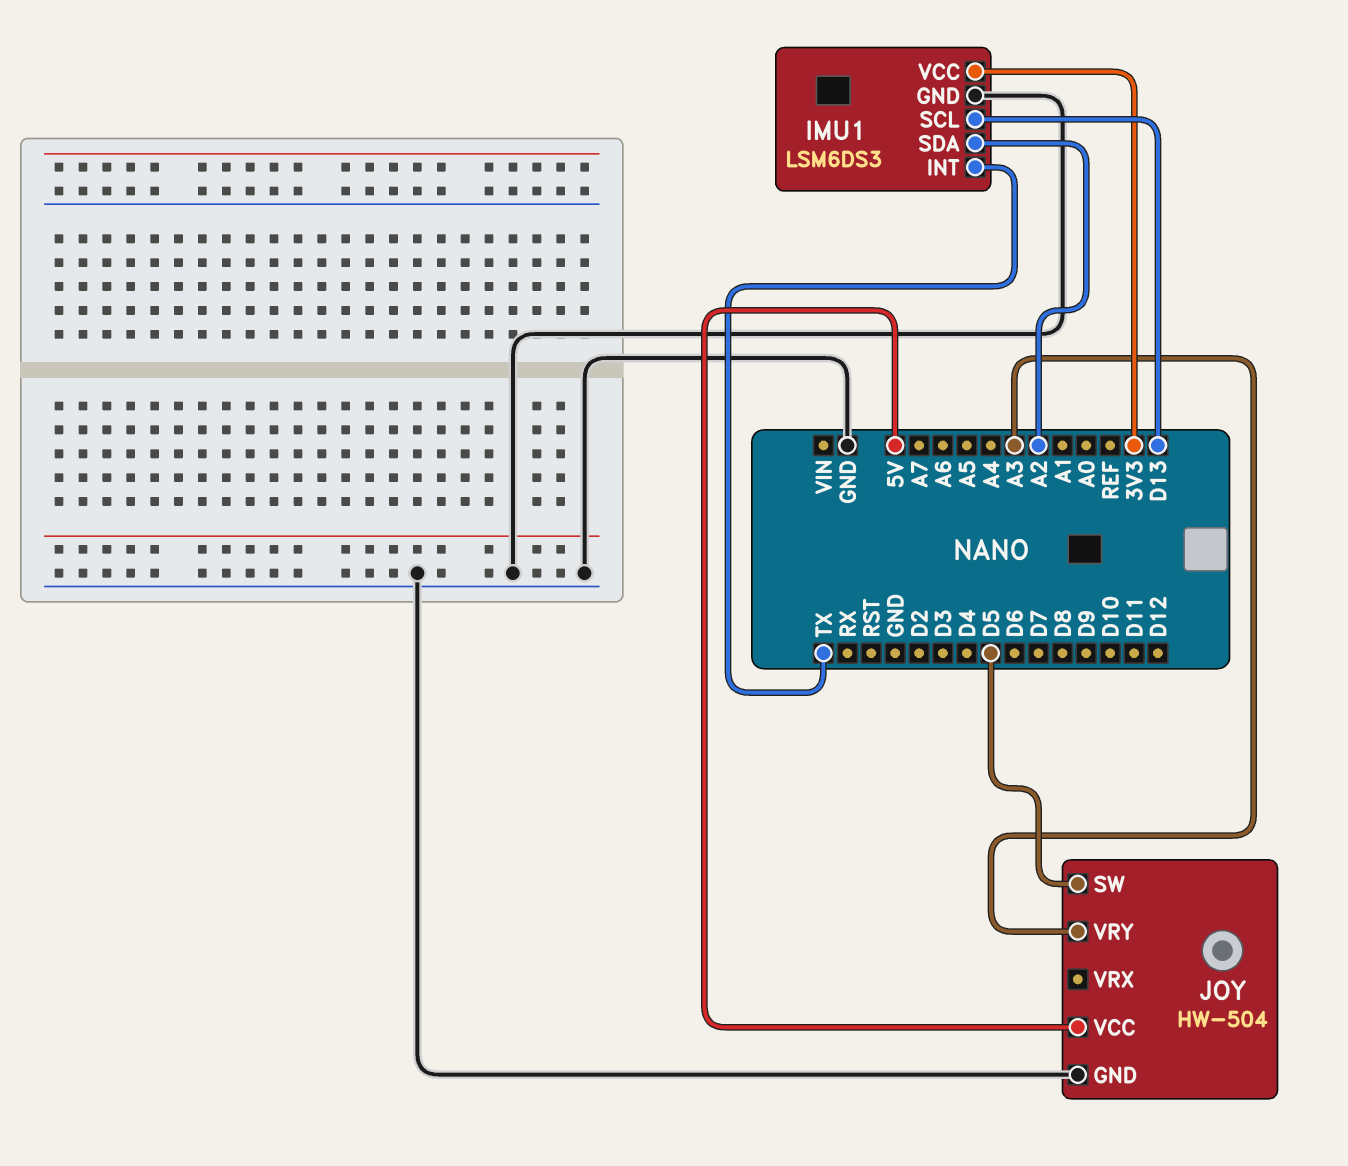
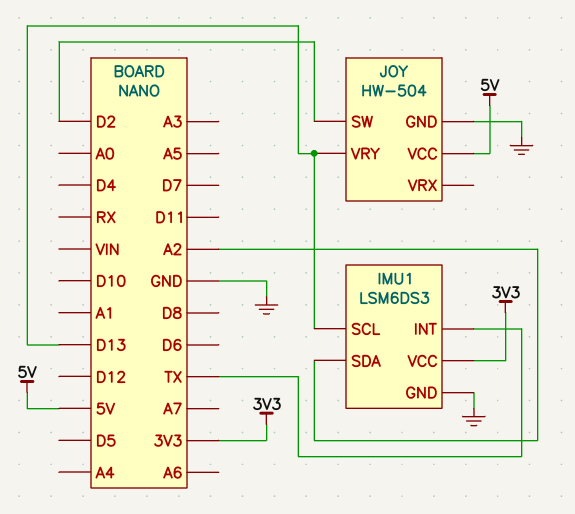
JOY pin SW: D5 -> D2
JOY pin VRY: A3 -> D13

